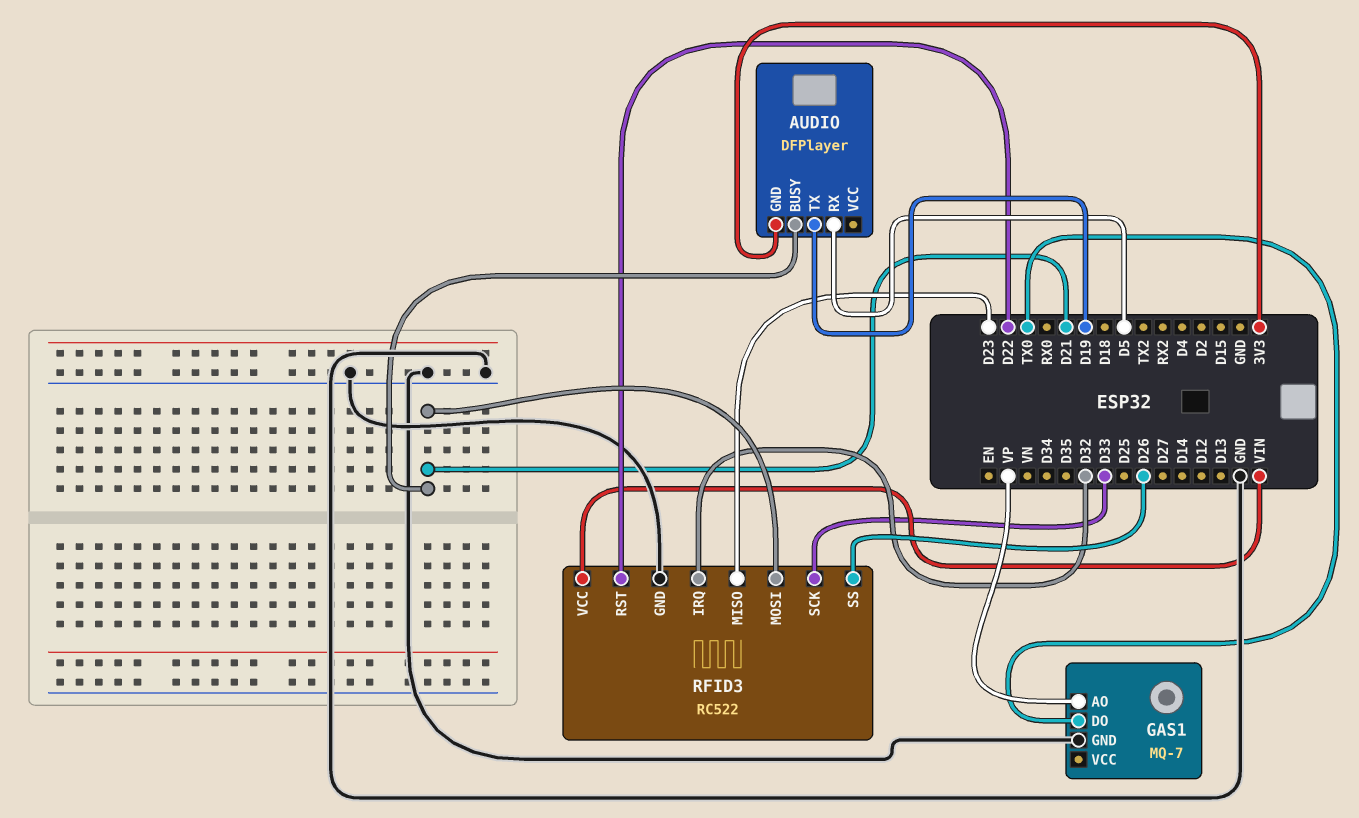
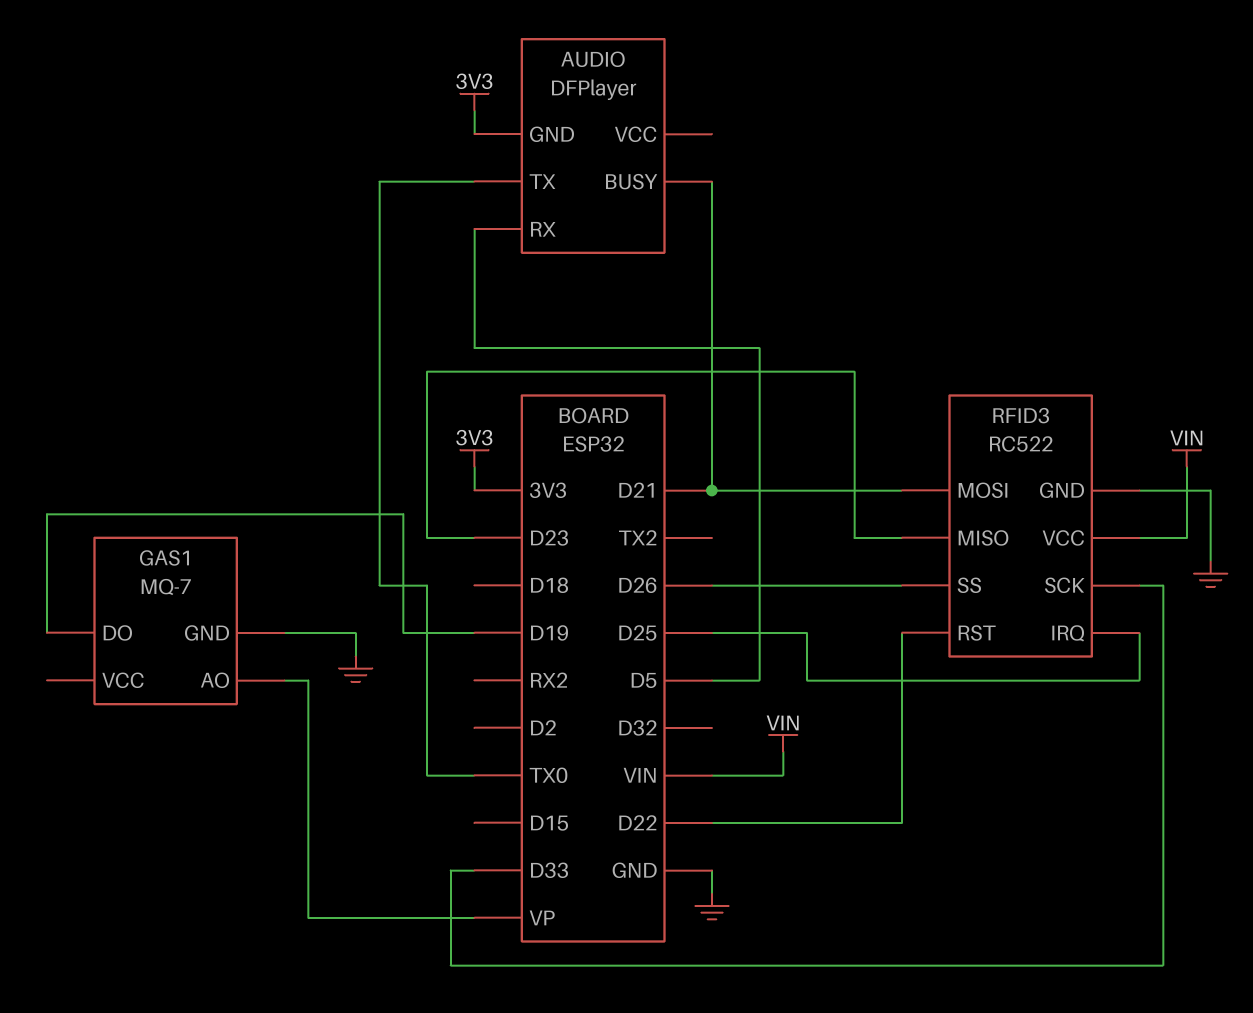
AUDIO pin TX: D19 -> TX0
GAS1 pin DO: TX0 -> D19
RFID3 pin IRQ: D32 -> D25

